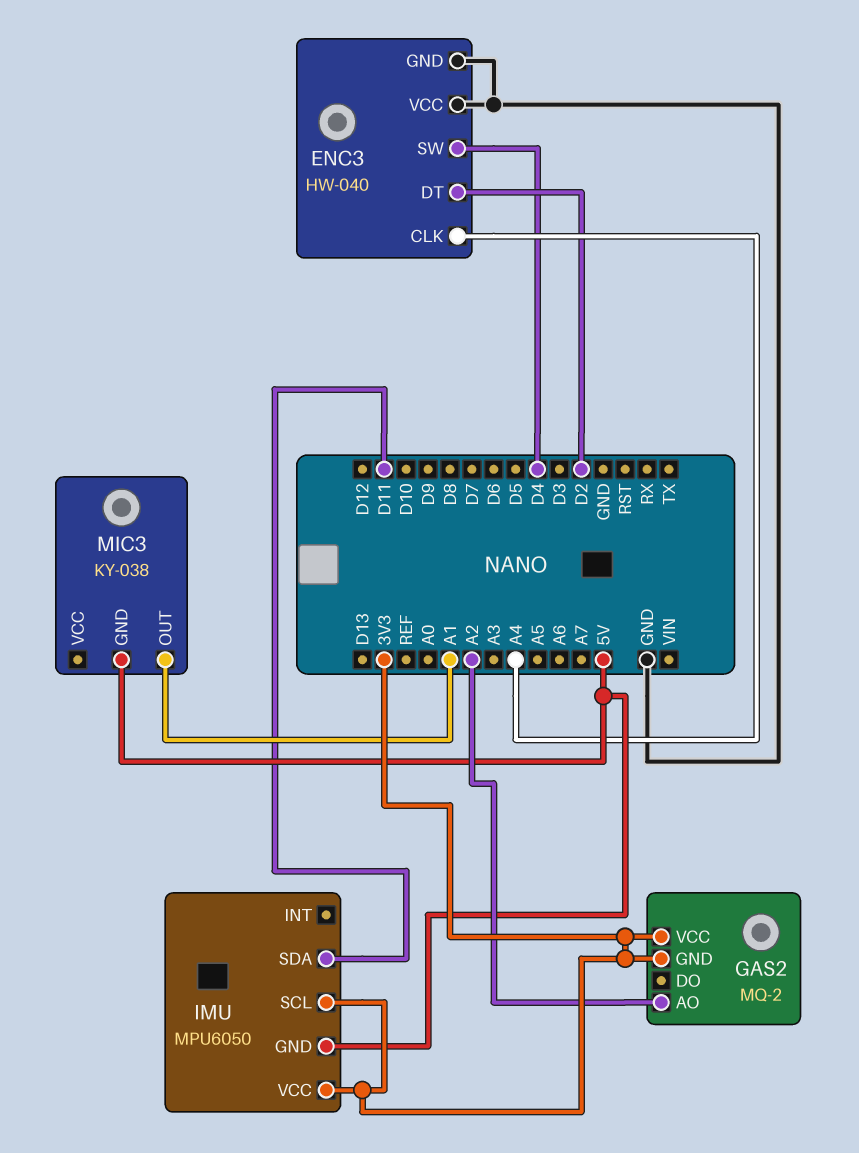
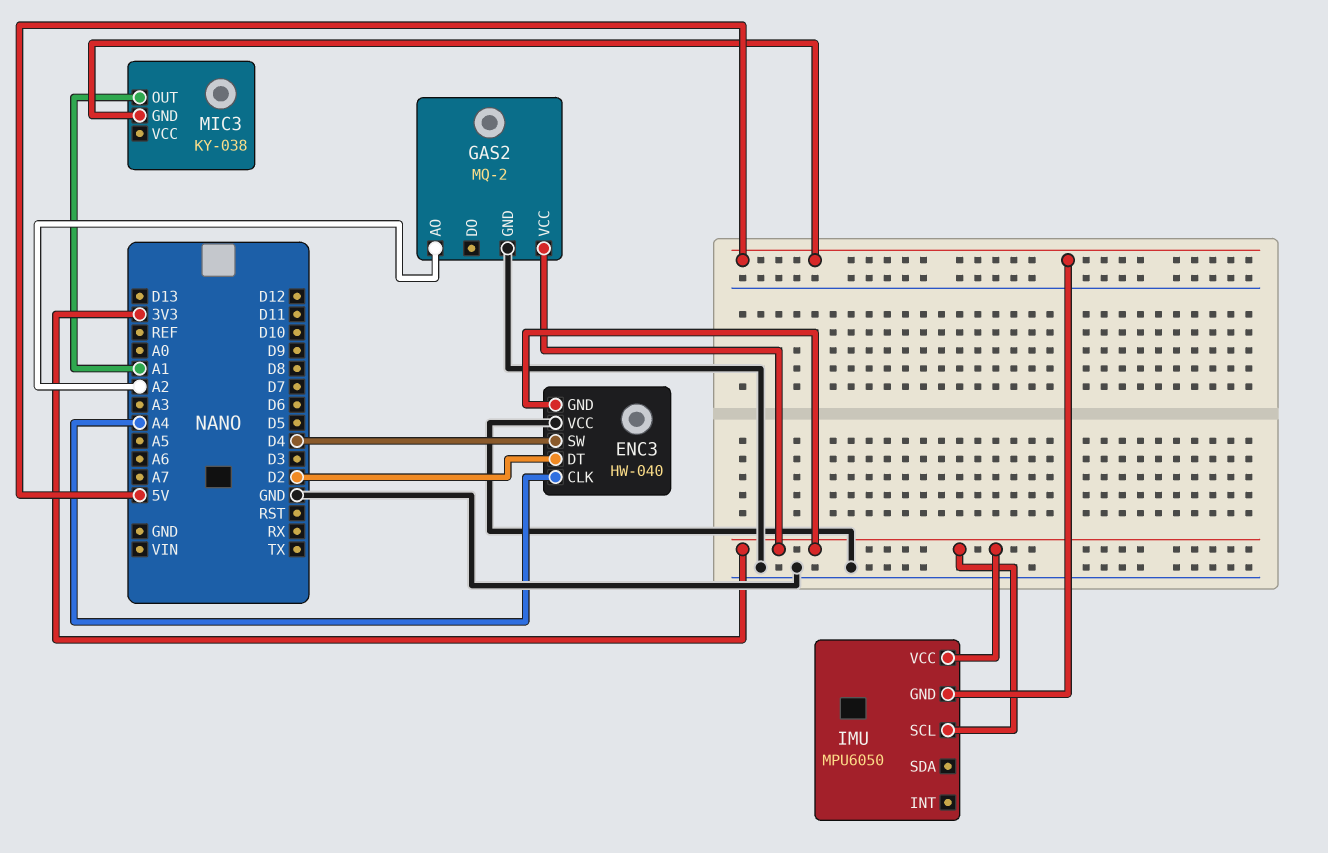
ENC3 pin GND: GND -> 3V3
GAS2 pin GND: 3V3 -> GND
IMU pin SDA: D11 -> none

